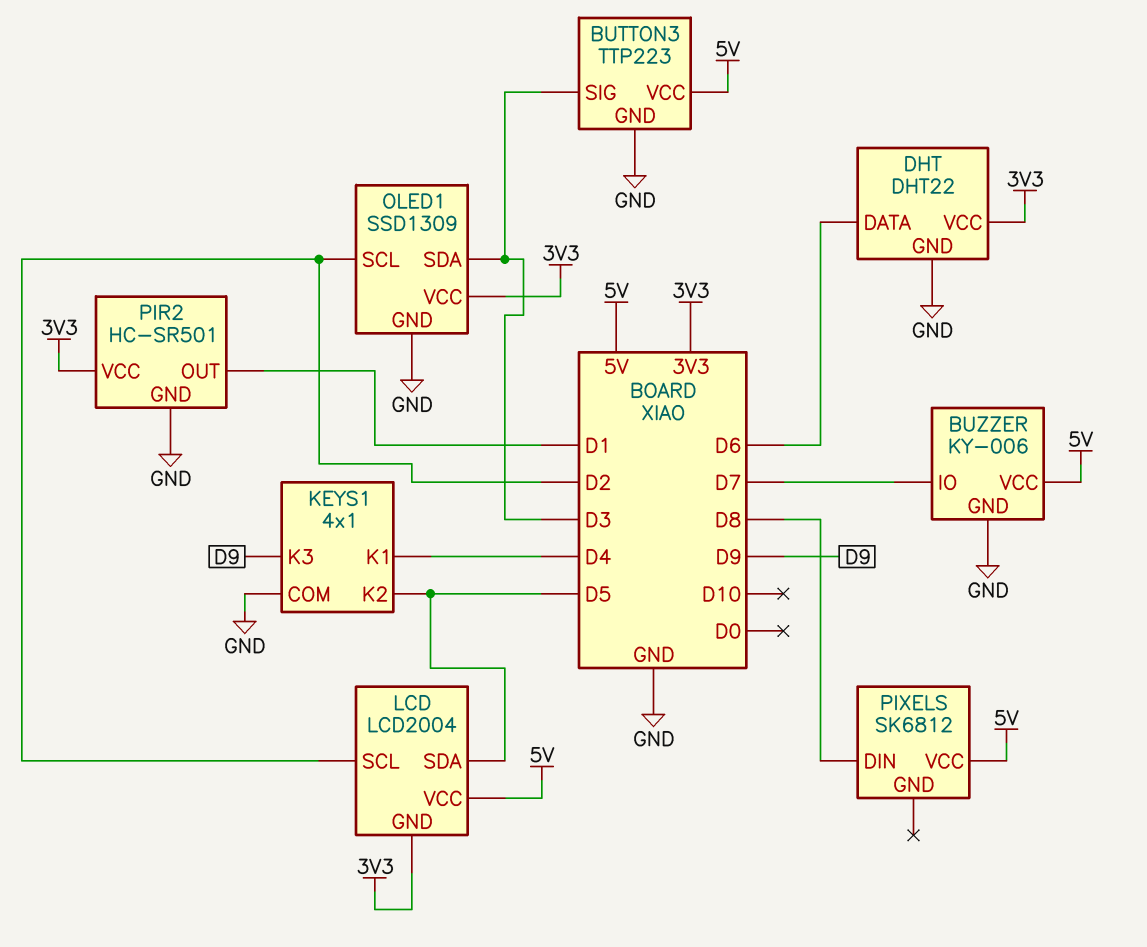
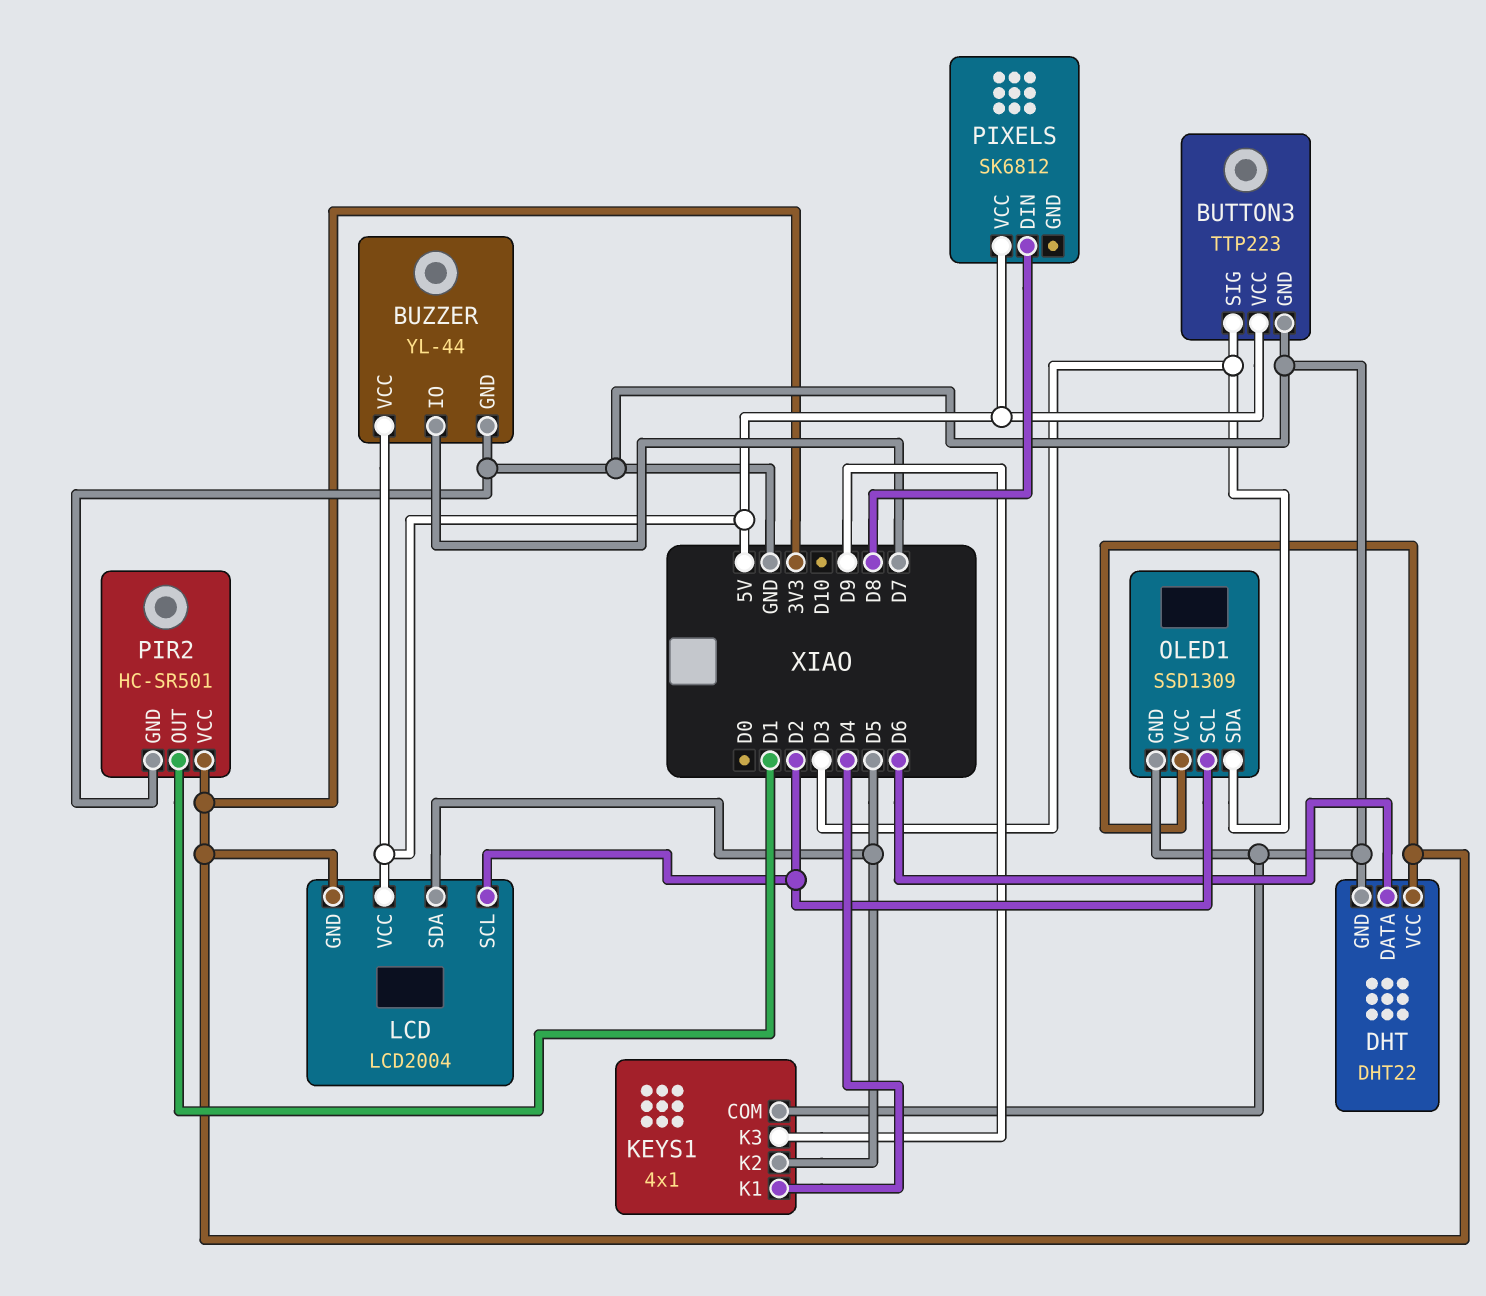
BUZZER: KY-006 -> YL-44

